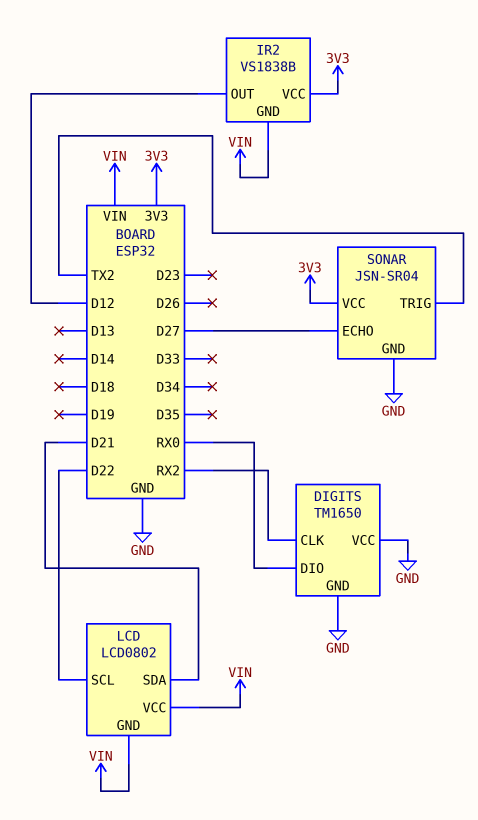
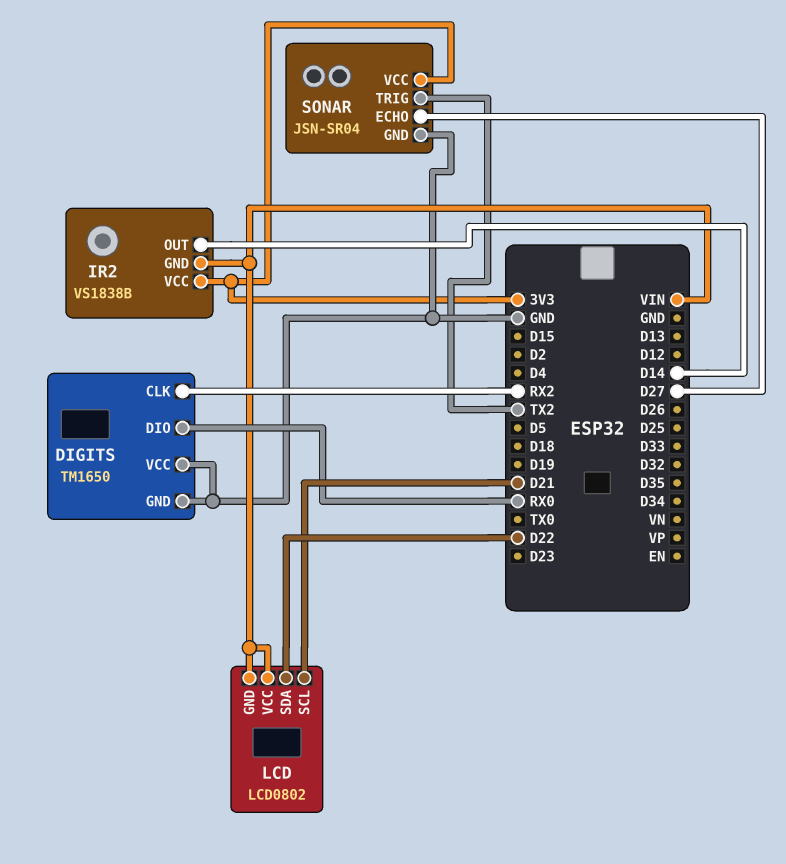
IR2 pin OUT: D12 -> D14
LCD pin SCL: D22 -> D21
LCD pin SDA: D21 -> D22

